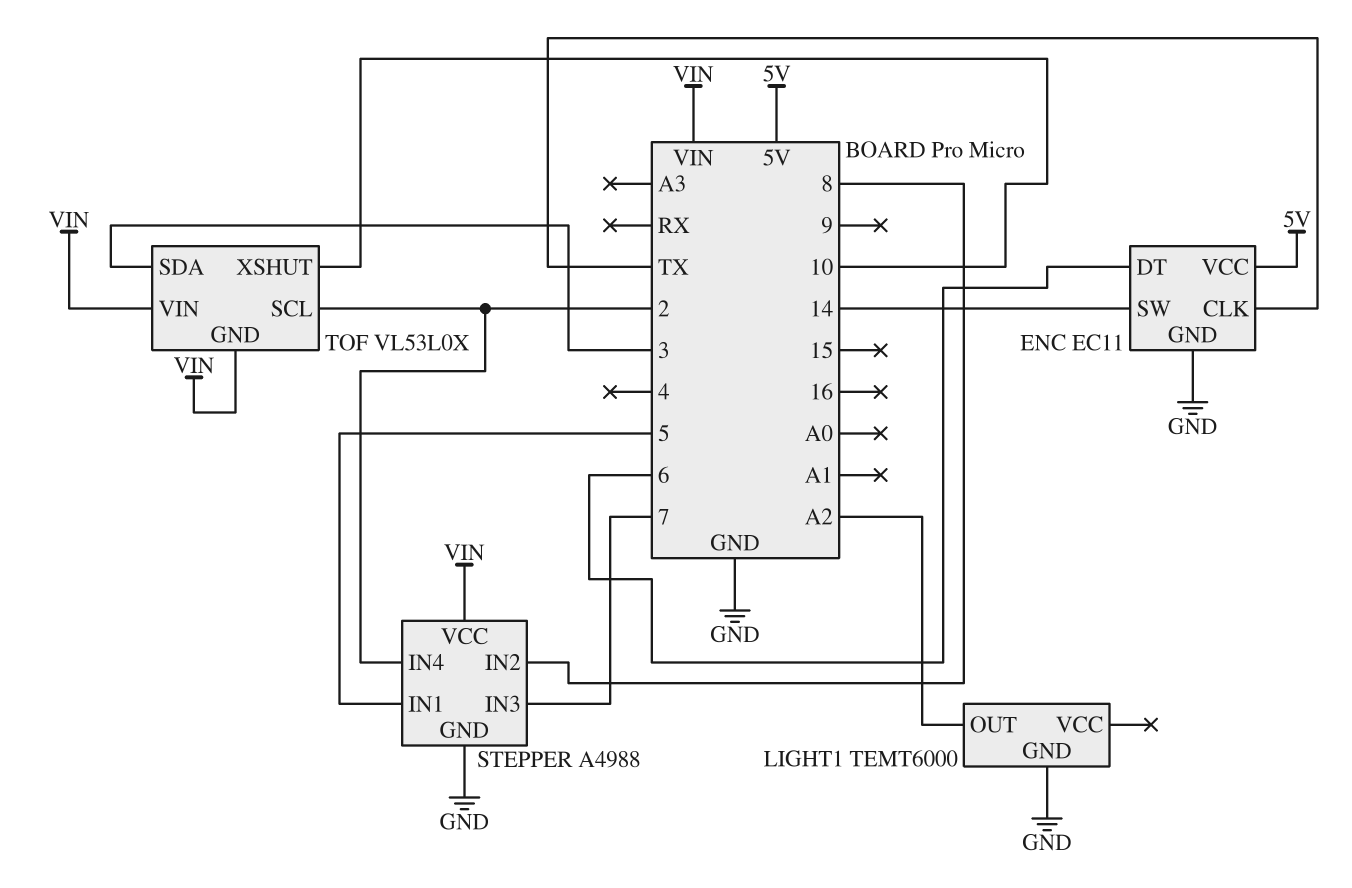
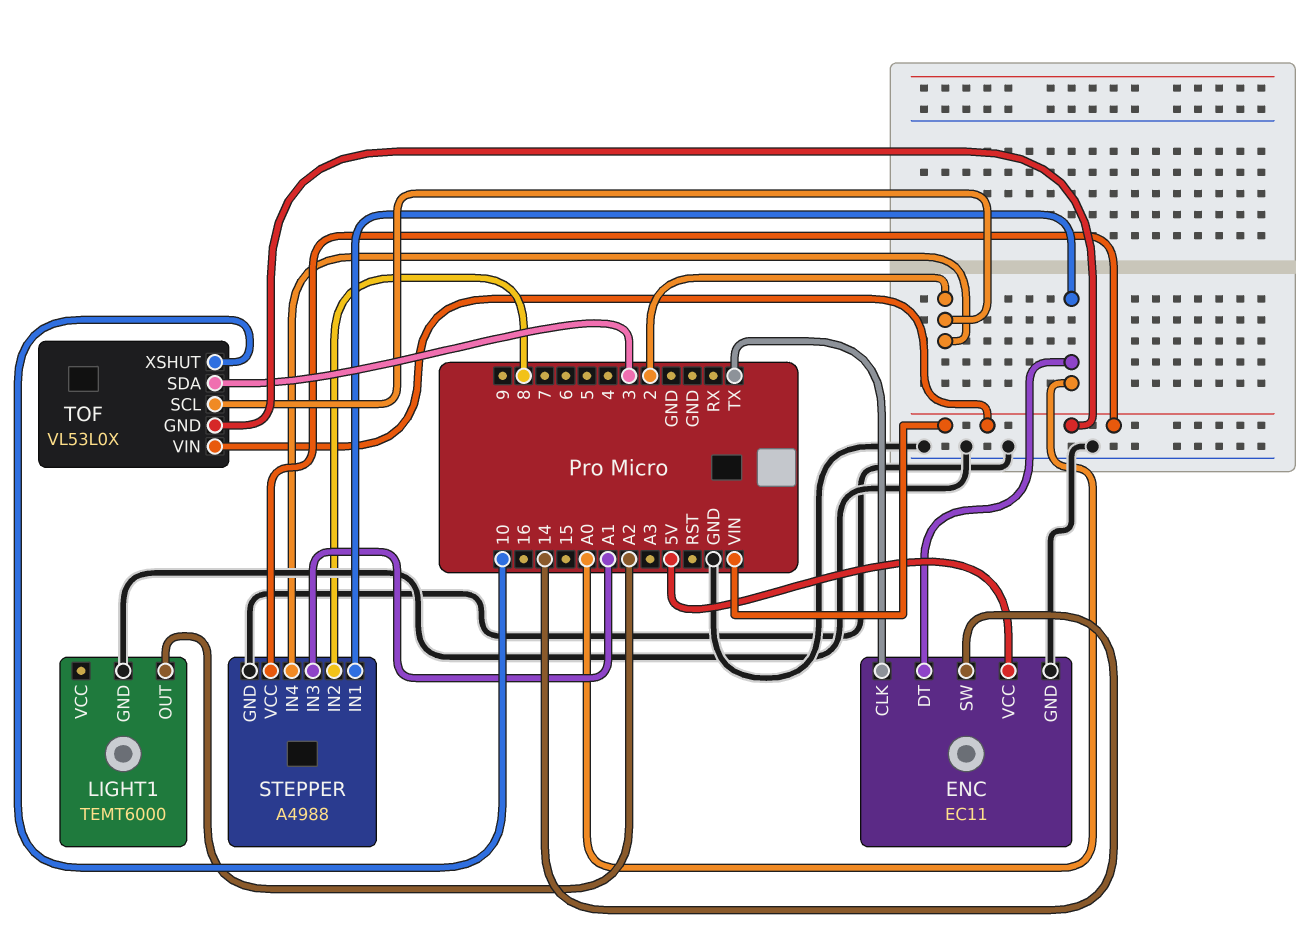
ENC pin DT: 6 -> A0
STEPPER pin IN1: 5 -> A0
STEPPER pin IN3: 7 -> A1

